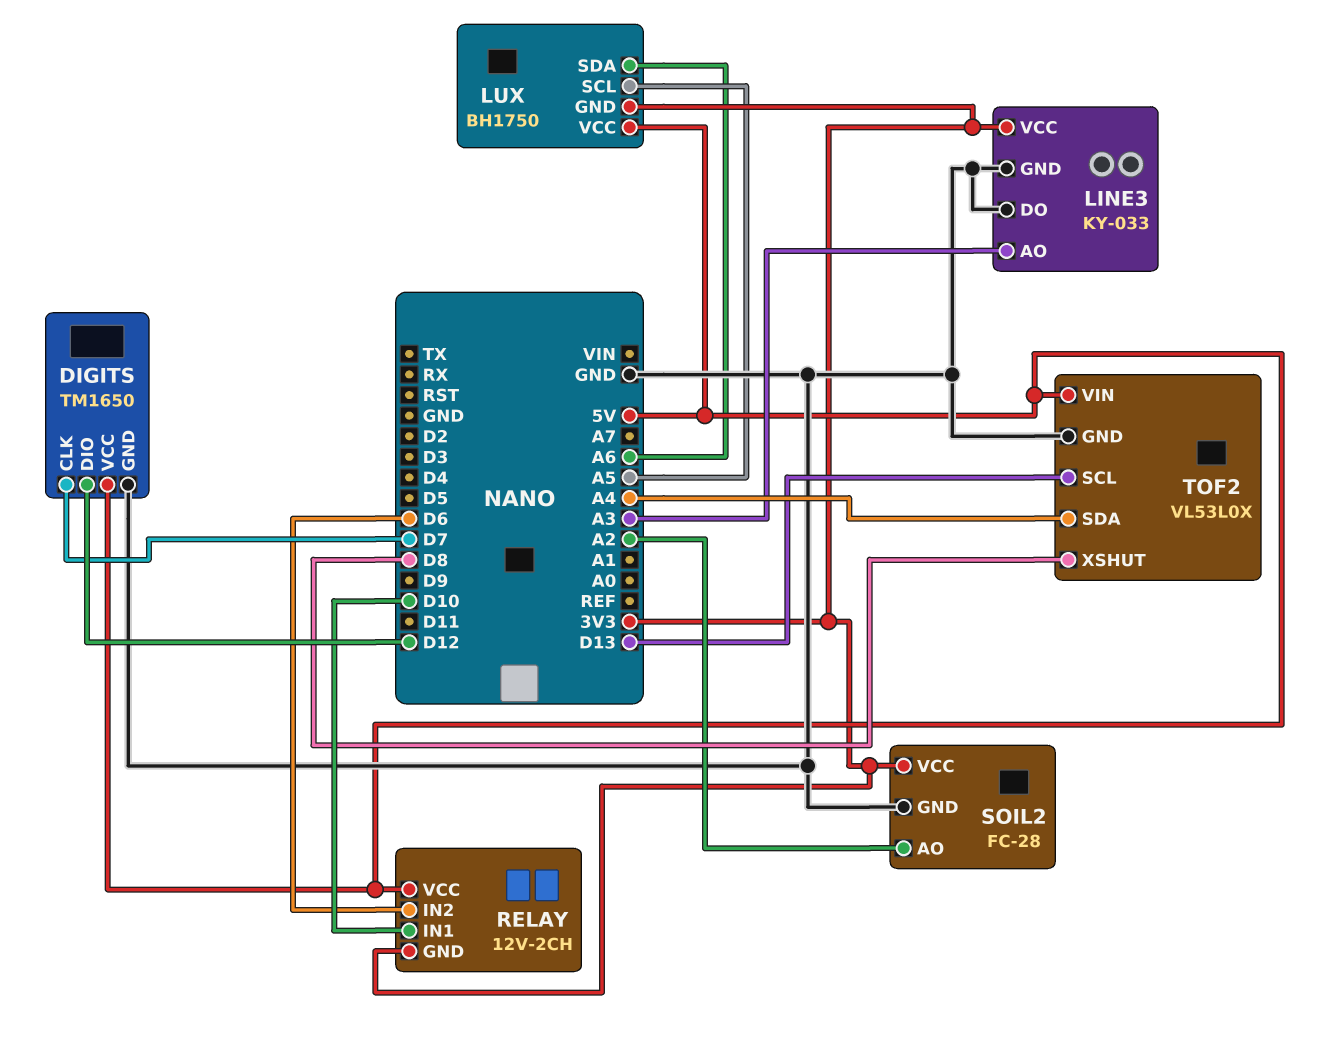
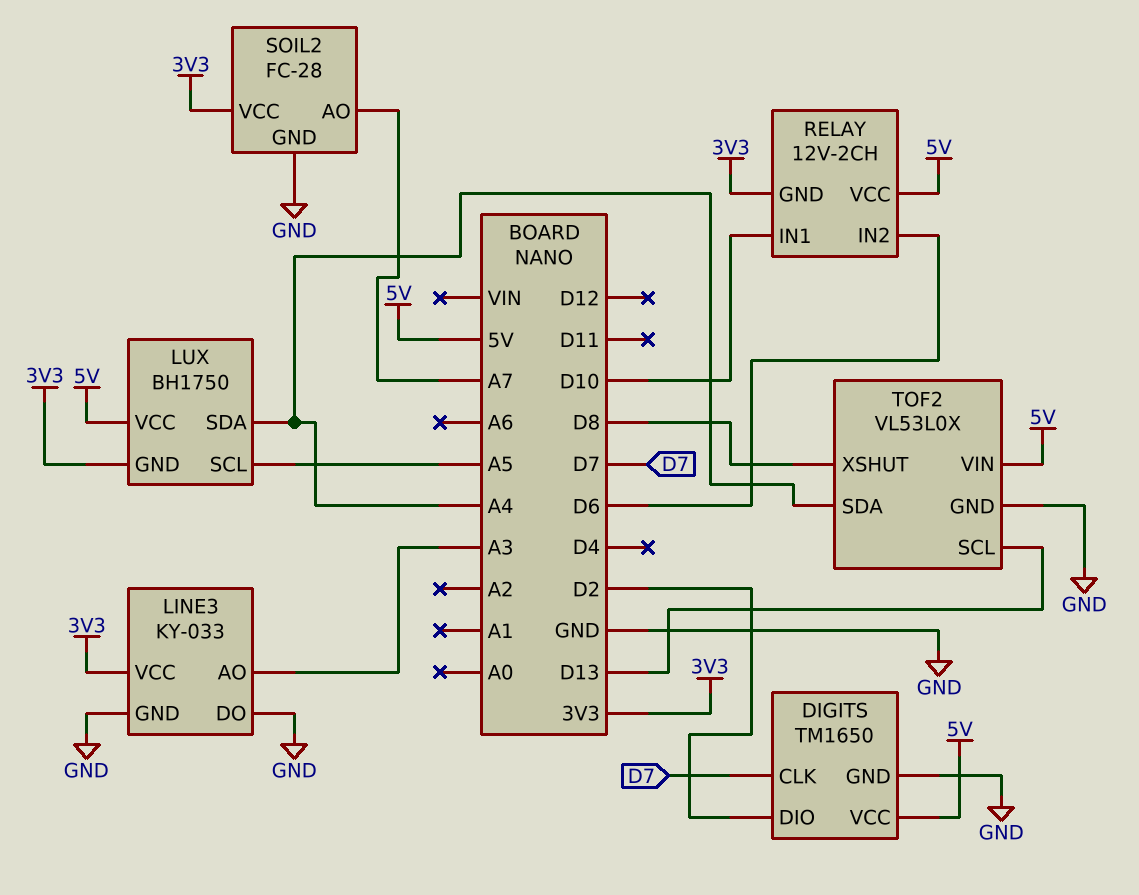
DIGITS pin DIO: D12 -> D2
LUX pin SDA: A6 -> A4
SOIL2 pin AO: A2 -> A7

